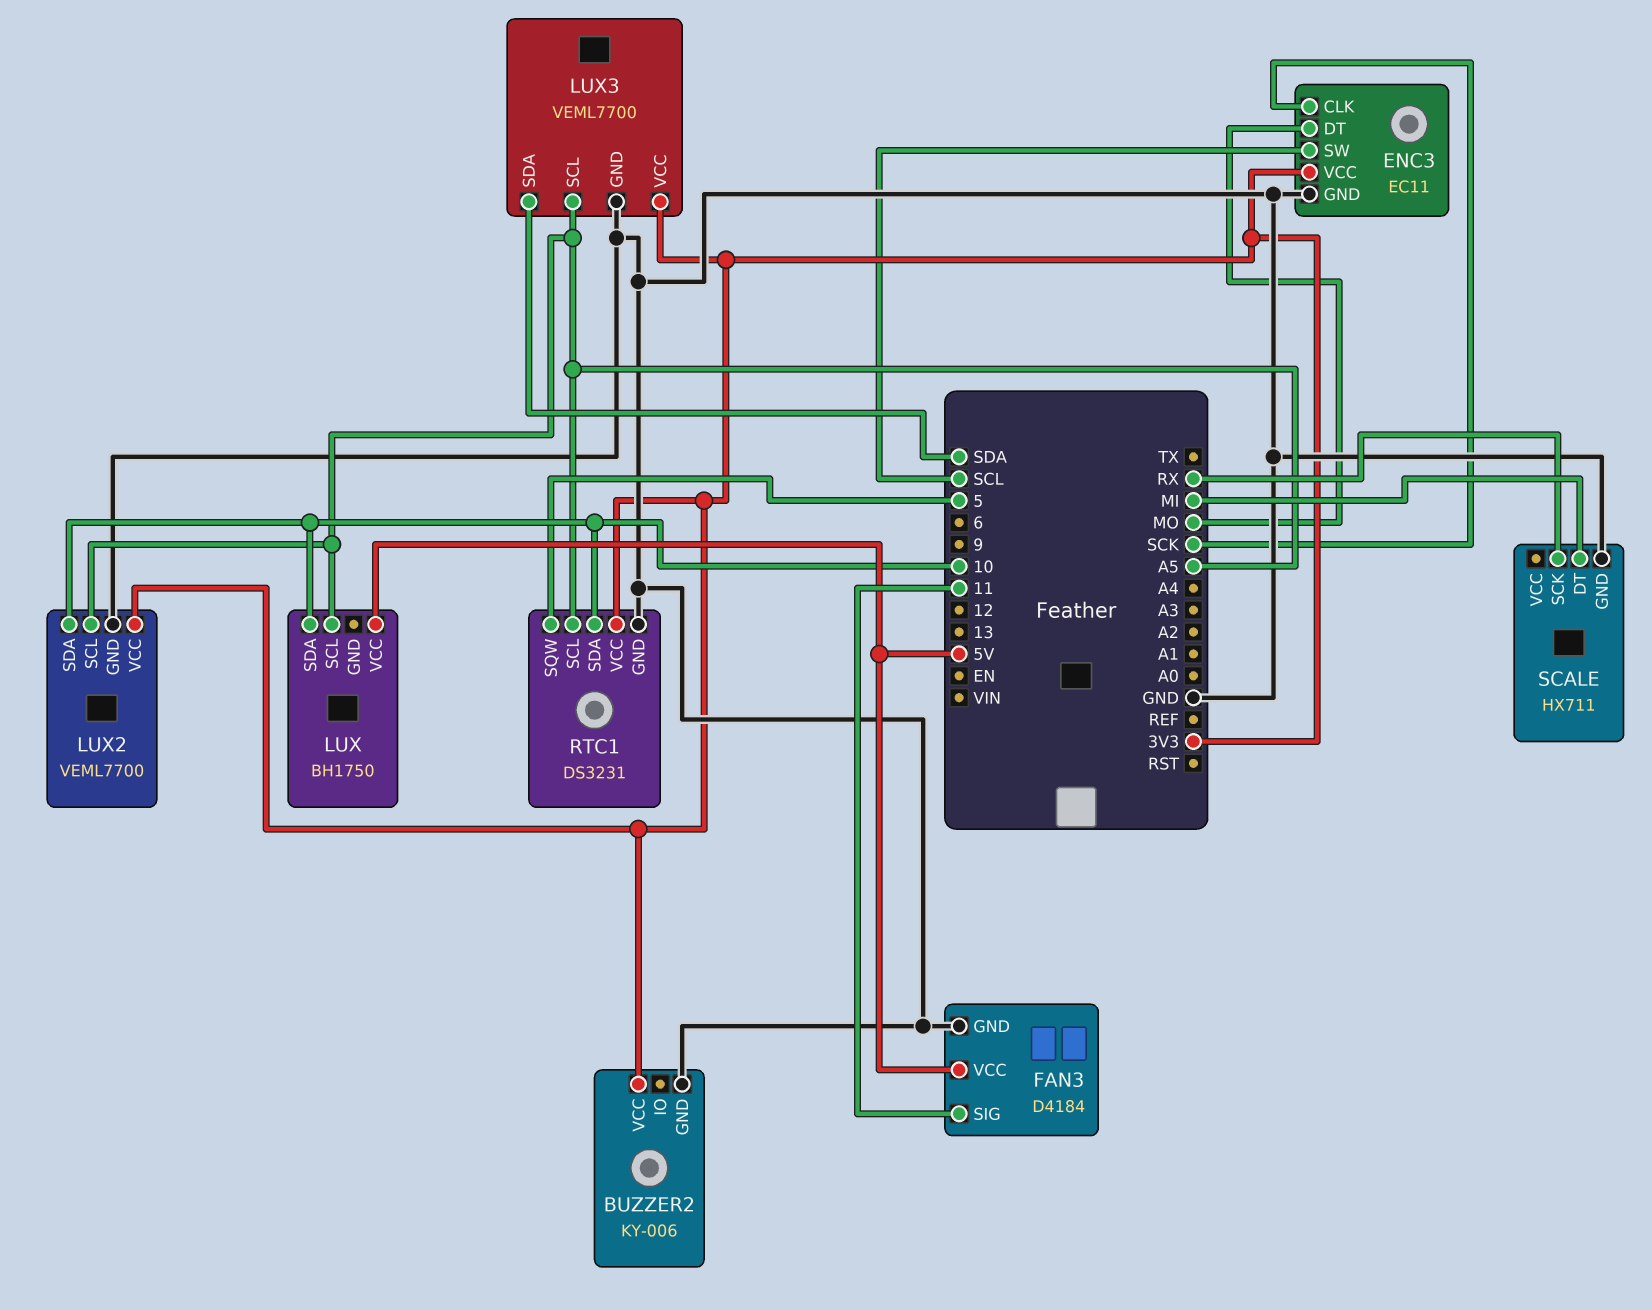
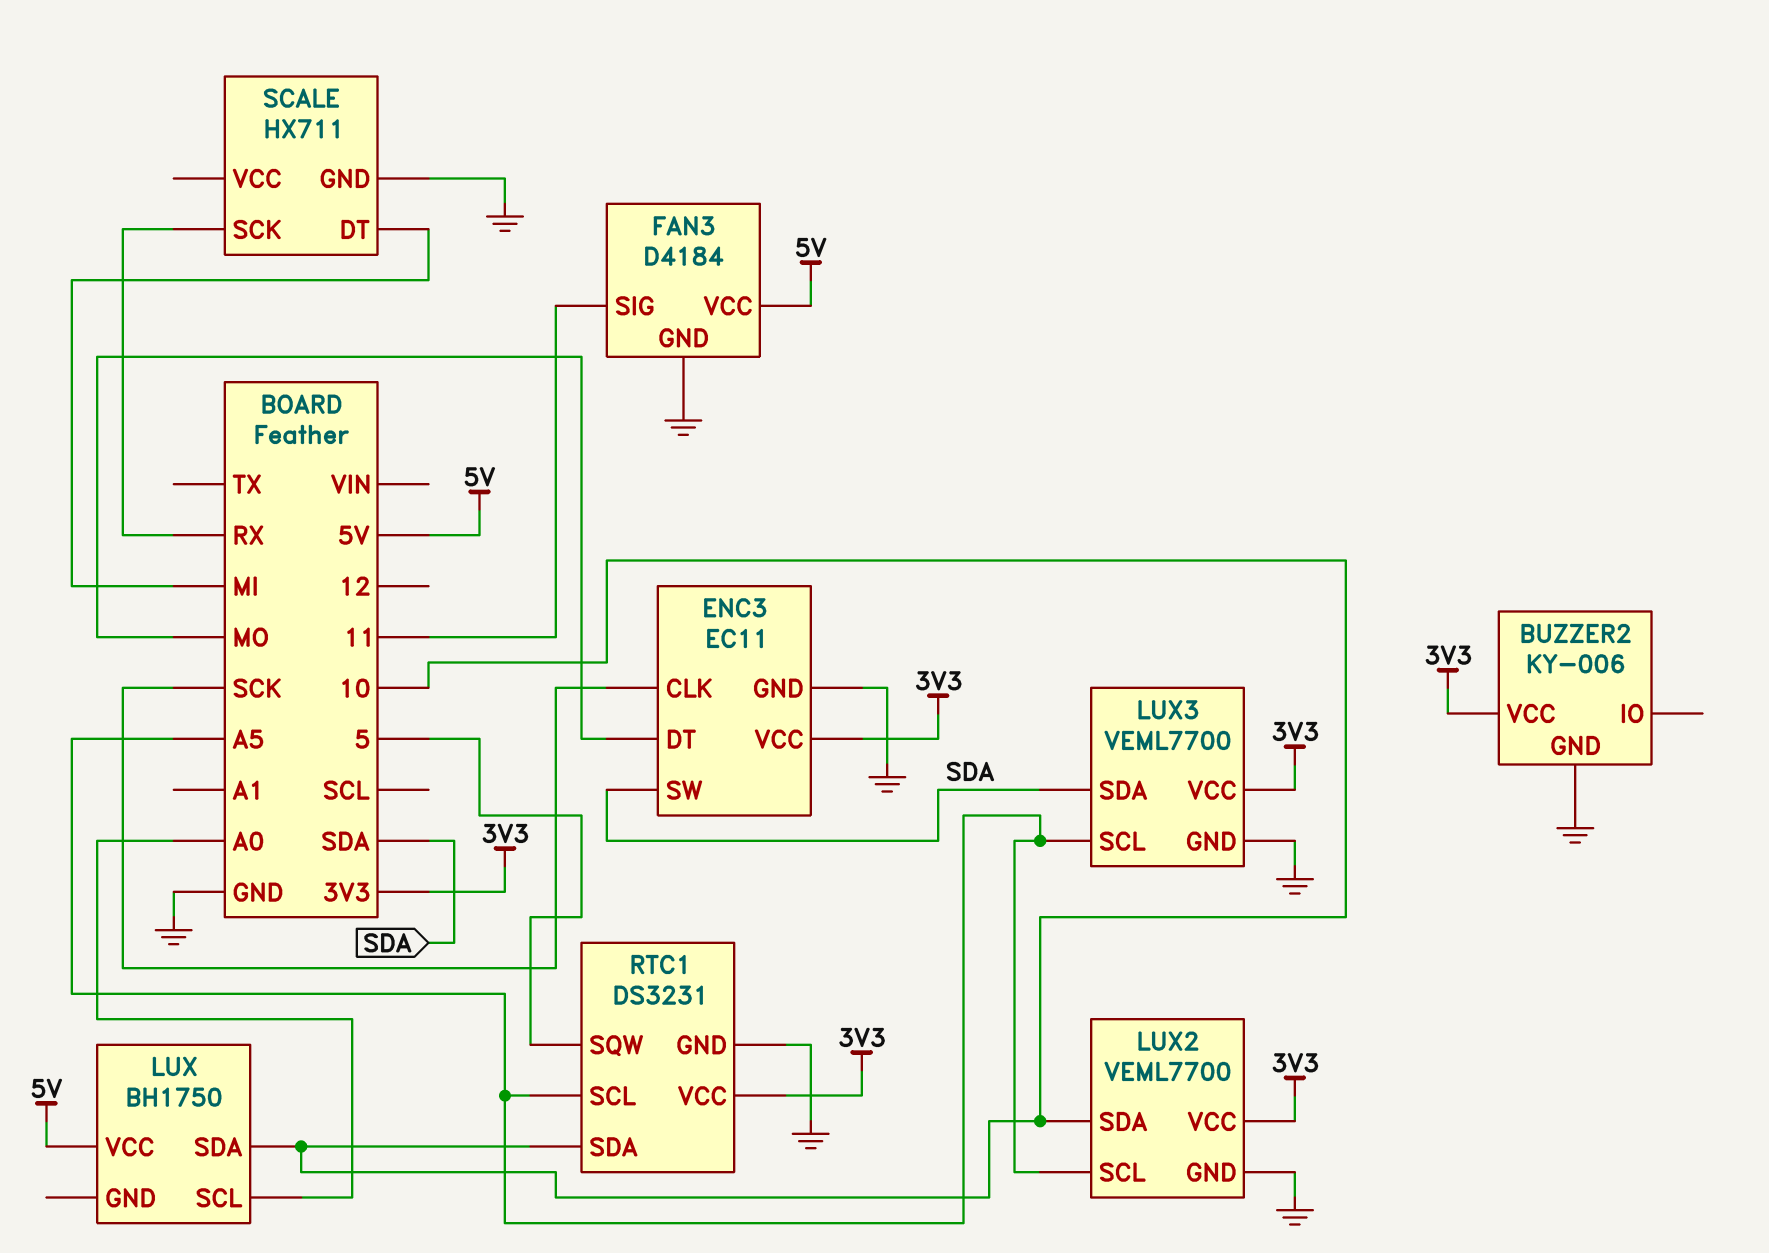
ENC3 pin SW: SCL -> SDA
LUX pin SCL: A5 -> A0

